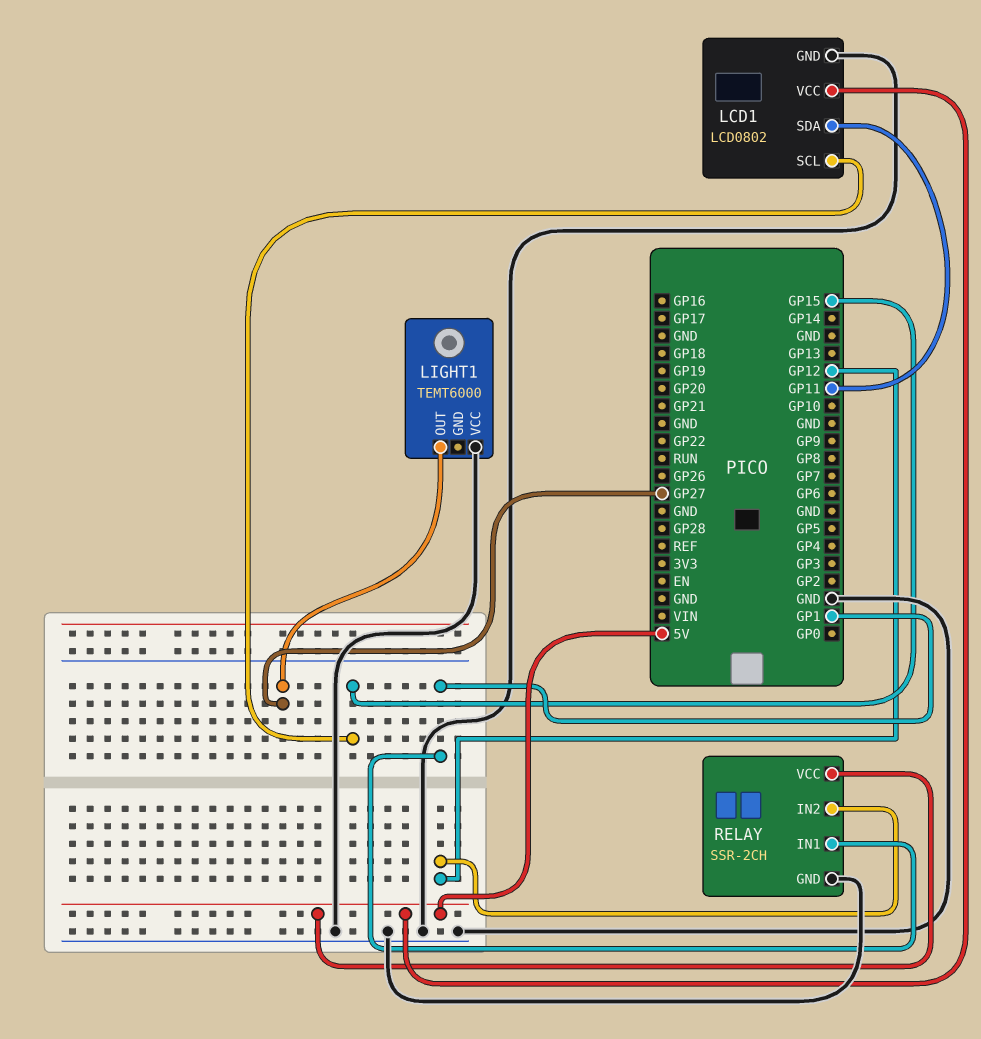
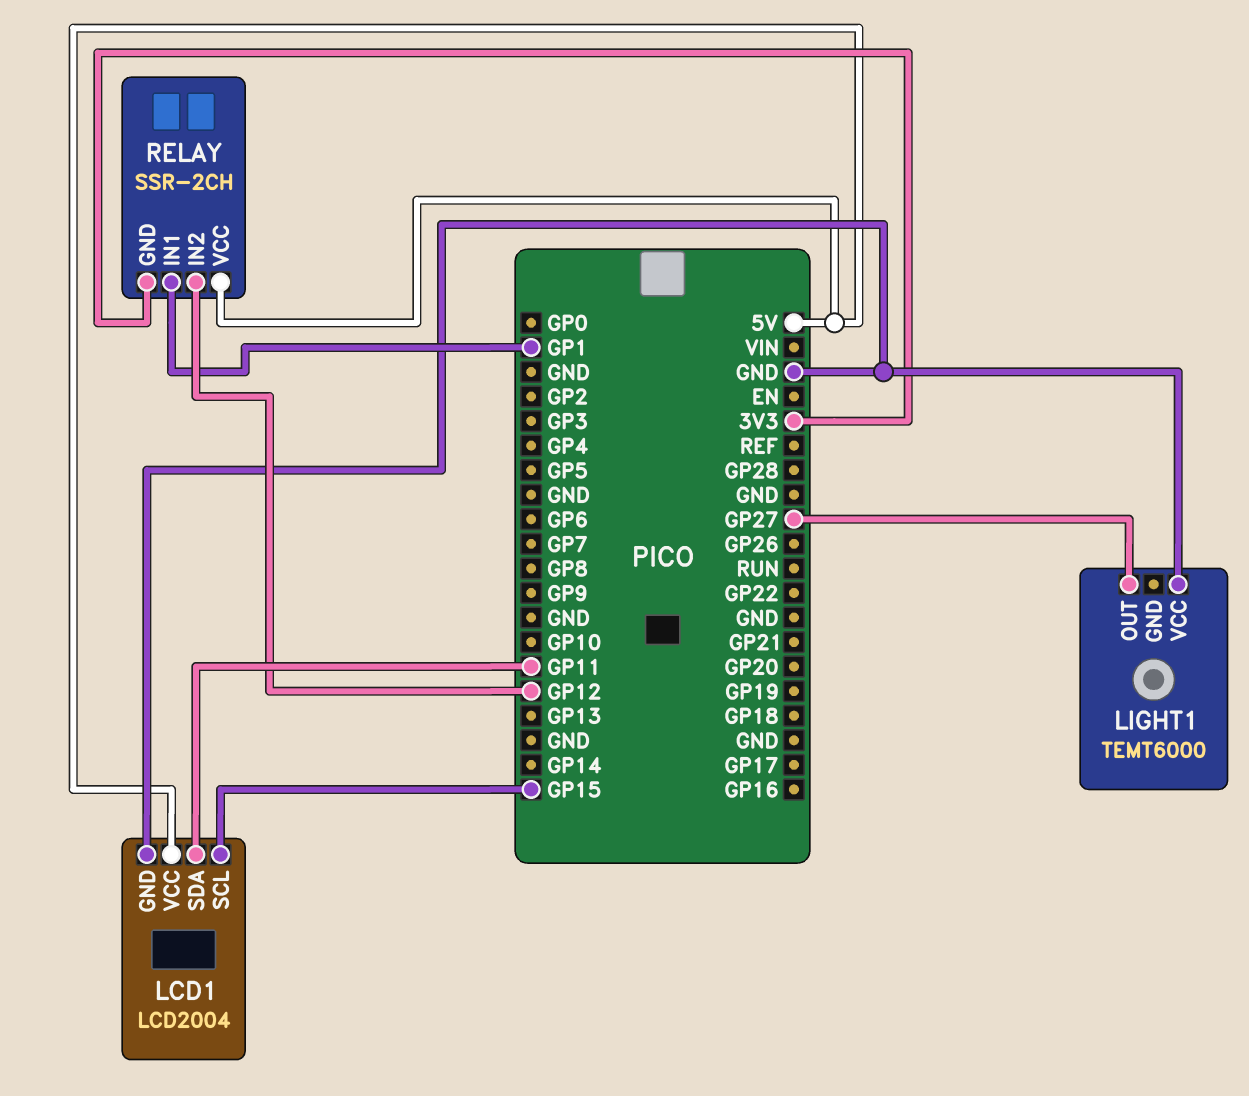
LCD1: LCD0802 -> LCD2004
RELAY pin GND: GND -> 3V3

